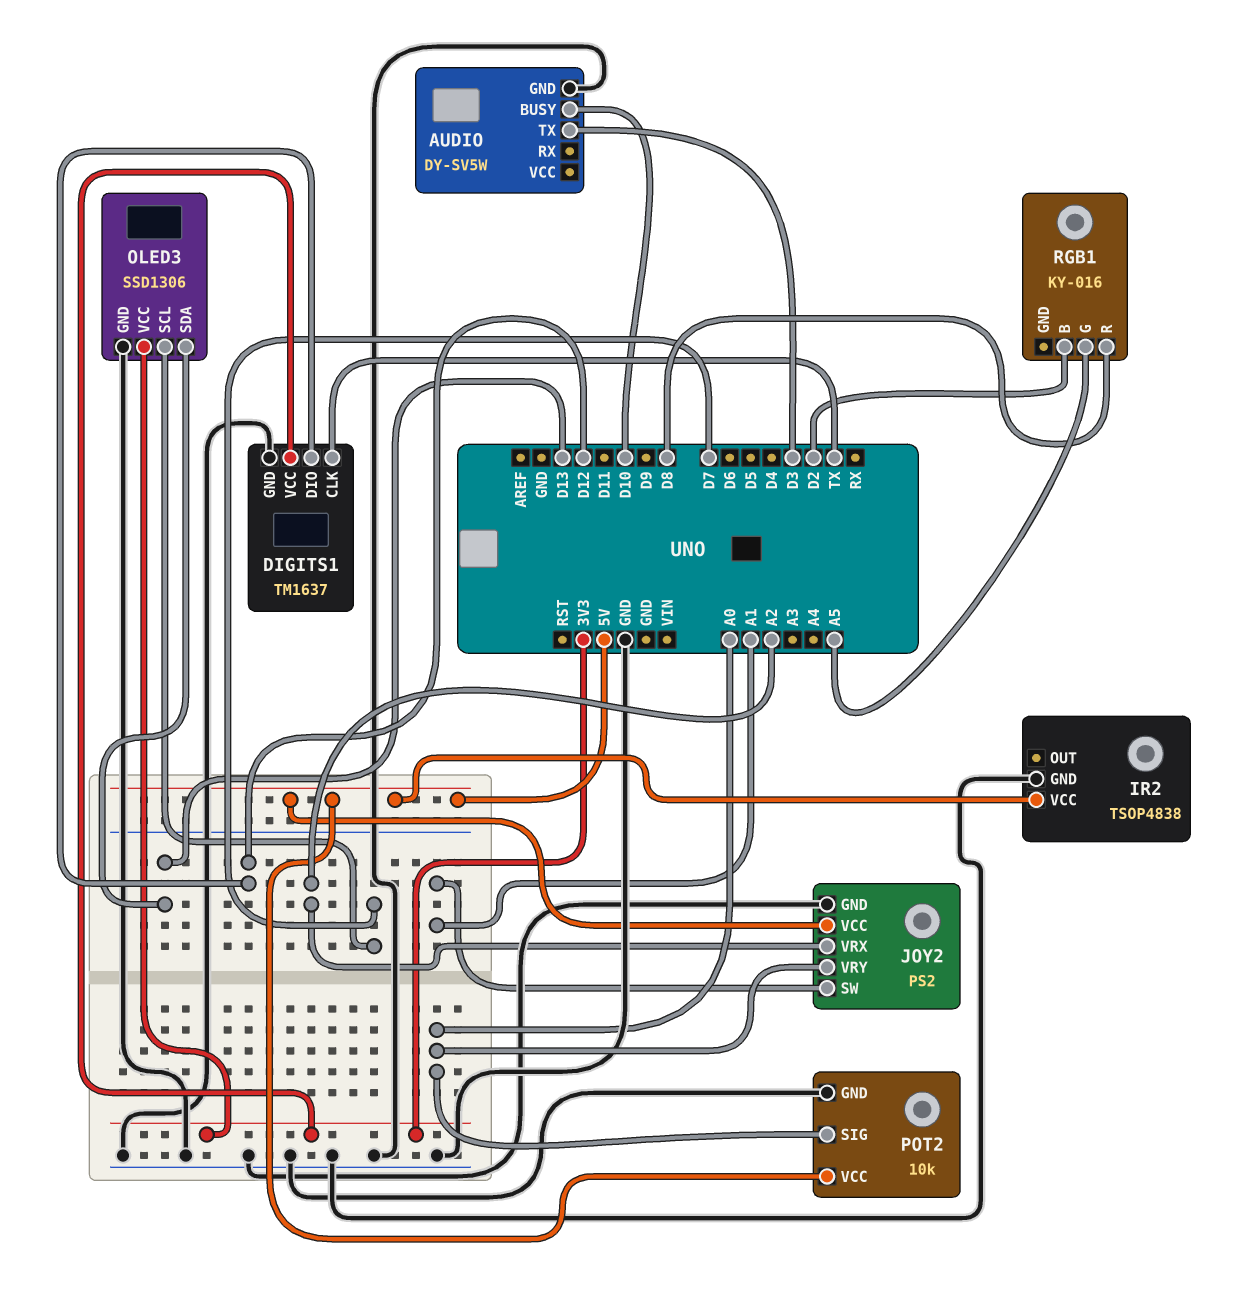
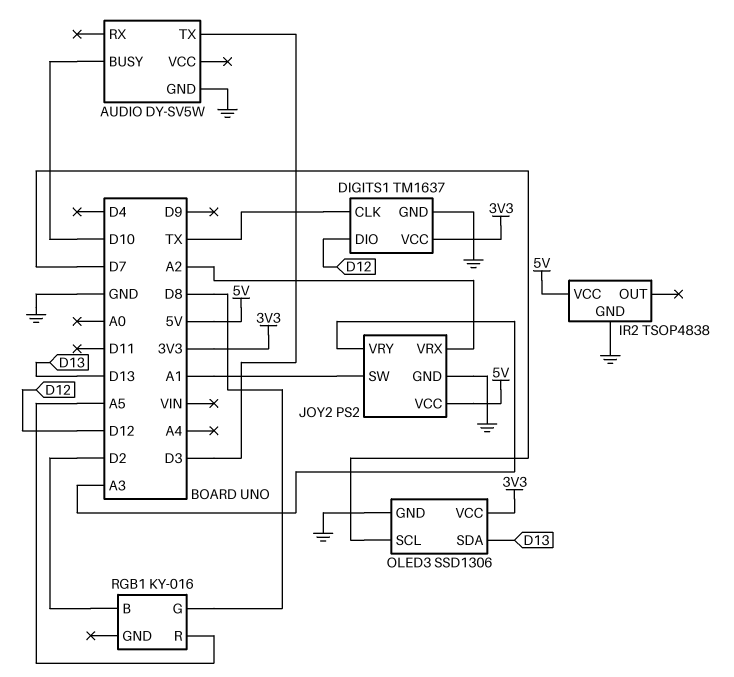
JOY2 pin VRY: A0 -> A3
POT2: 10k -> none
POT2 pin GND: GND -> none
POT2 pin SIG: A0 -> none
POT2 pin VCC: 5V -> none
RGB1 pin G: A5 -> D8
RGB1 pin R: D8 -> A5

